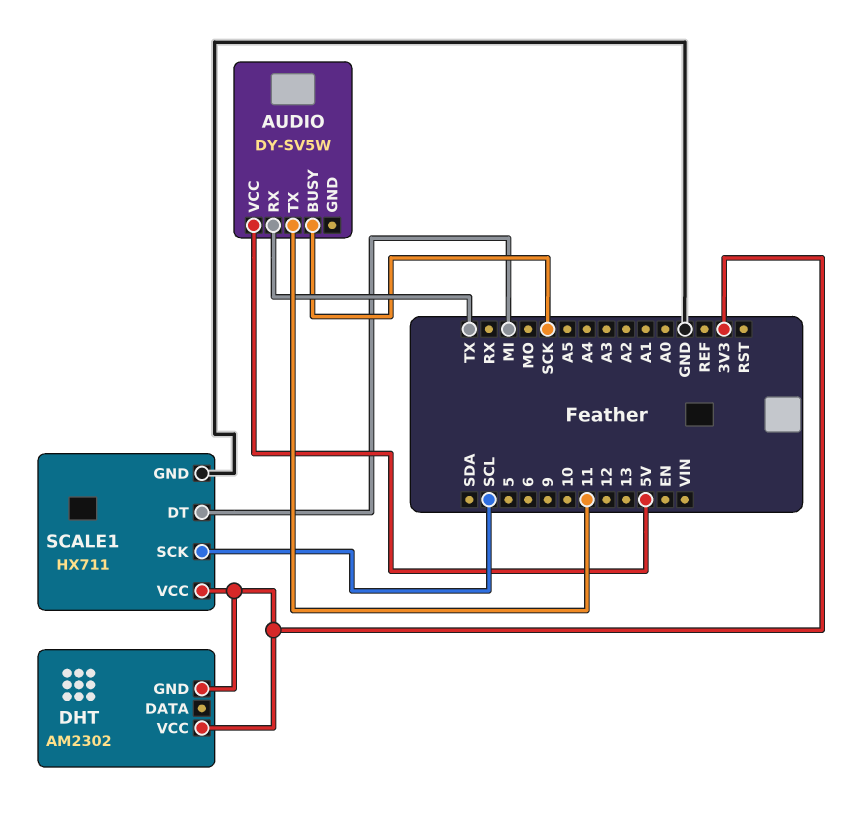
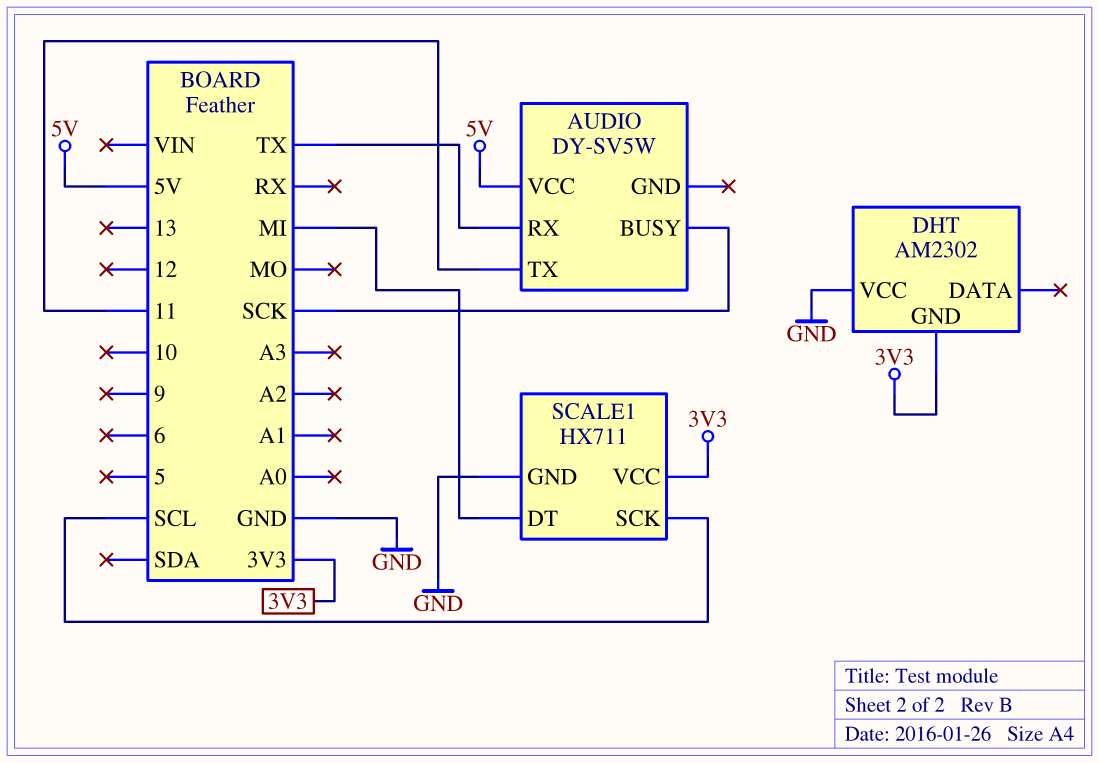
DHT pin VCC: 3V3 -> GND

